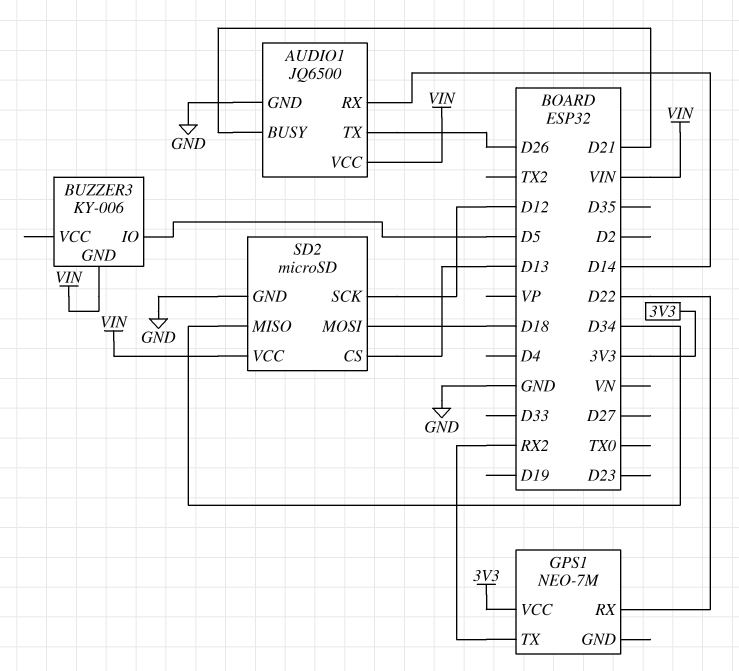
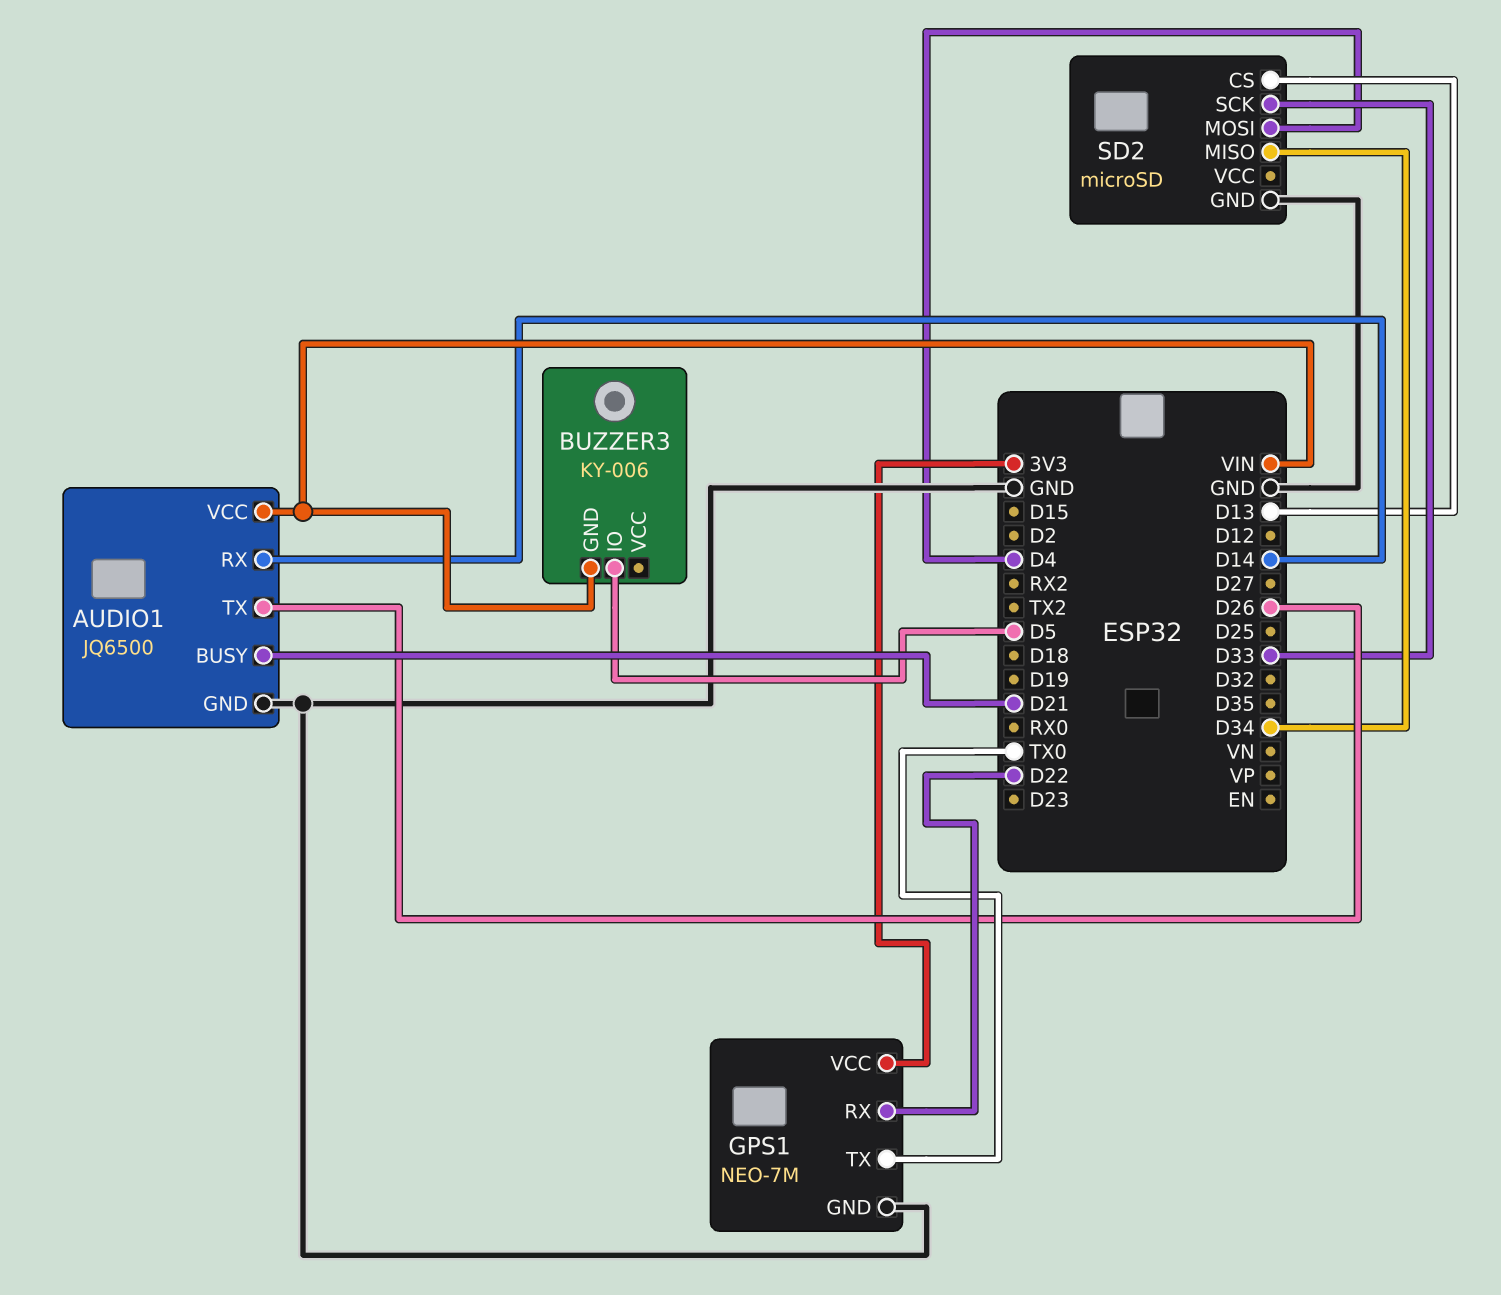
GPS1 pin GND: none -> GND
GPS1 pin TX: RX2 -> TX0
SD2 pin MOSI: D18 -> D4
SD2 pin SCK: D12 -> D33
SD2 pin VCC: VIN -> none

